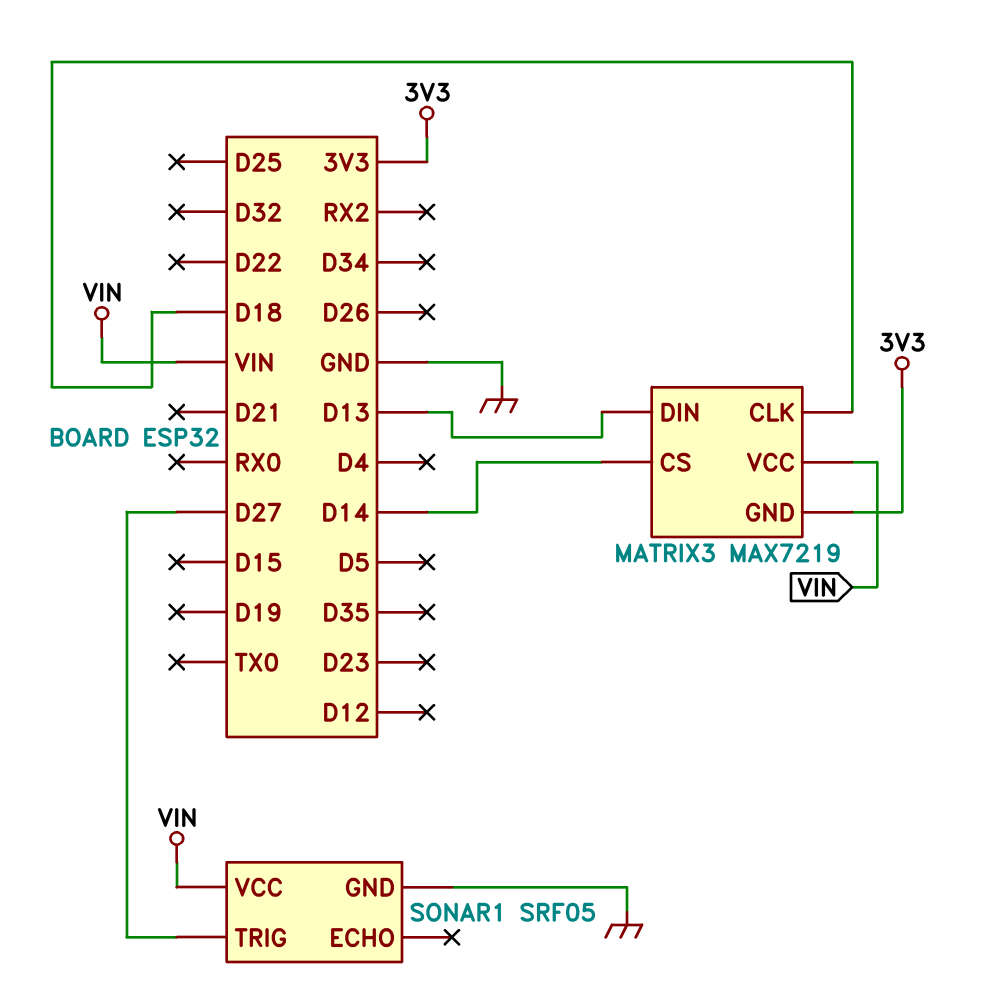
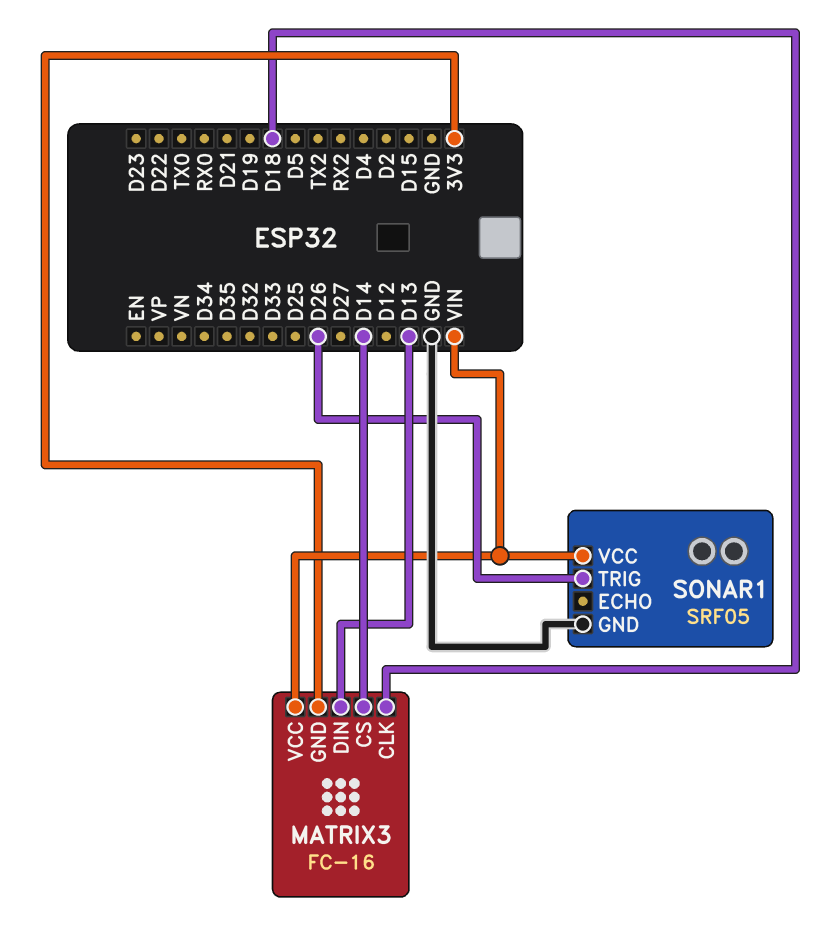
MATRIX3: MAX7219 -> FC-16
SONAR1 pin TRIG: D27 -> D26

